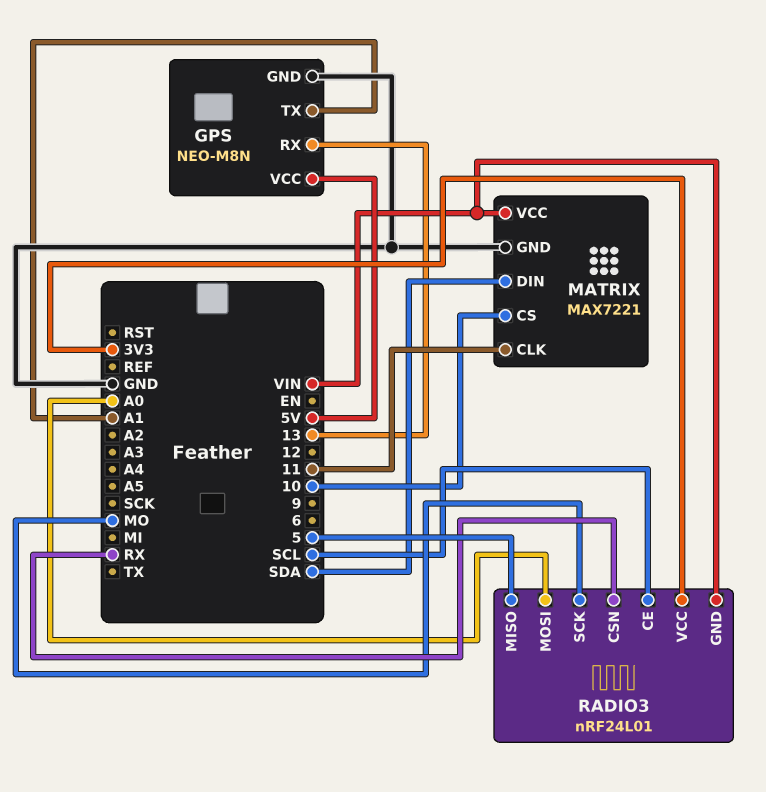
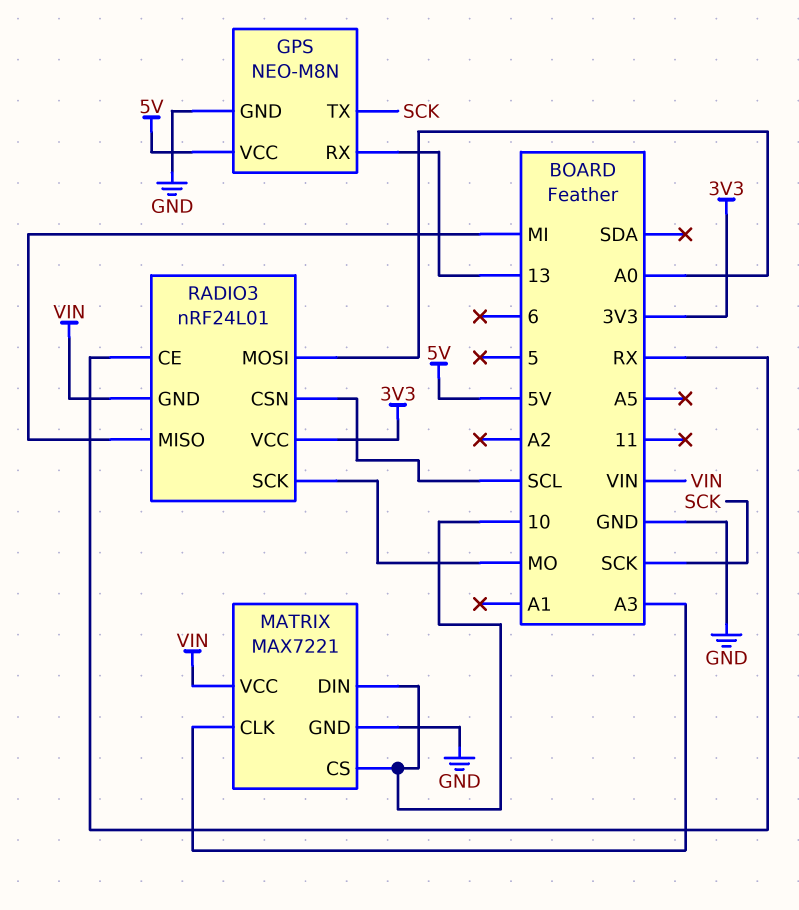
GPS pin TX: A1 -> SCK
MATRIX pin CLK: 11 -> A3
MATRIX pin DIN: SDA -> 10
RADIO3 pin CE: SCL -> RX
RADIO3 pin CSN: RX -> SCL
RADIO3 pin MISO: 5 -> MI

